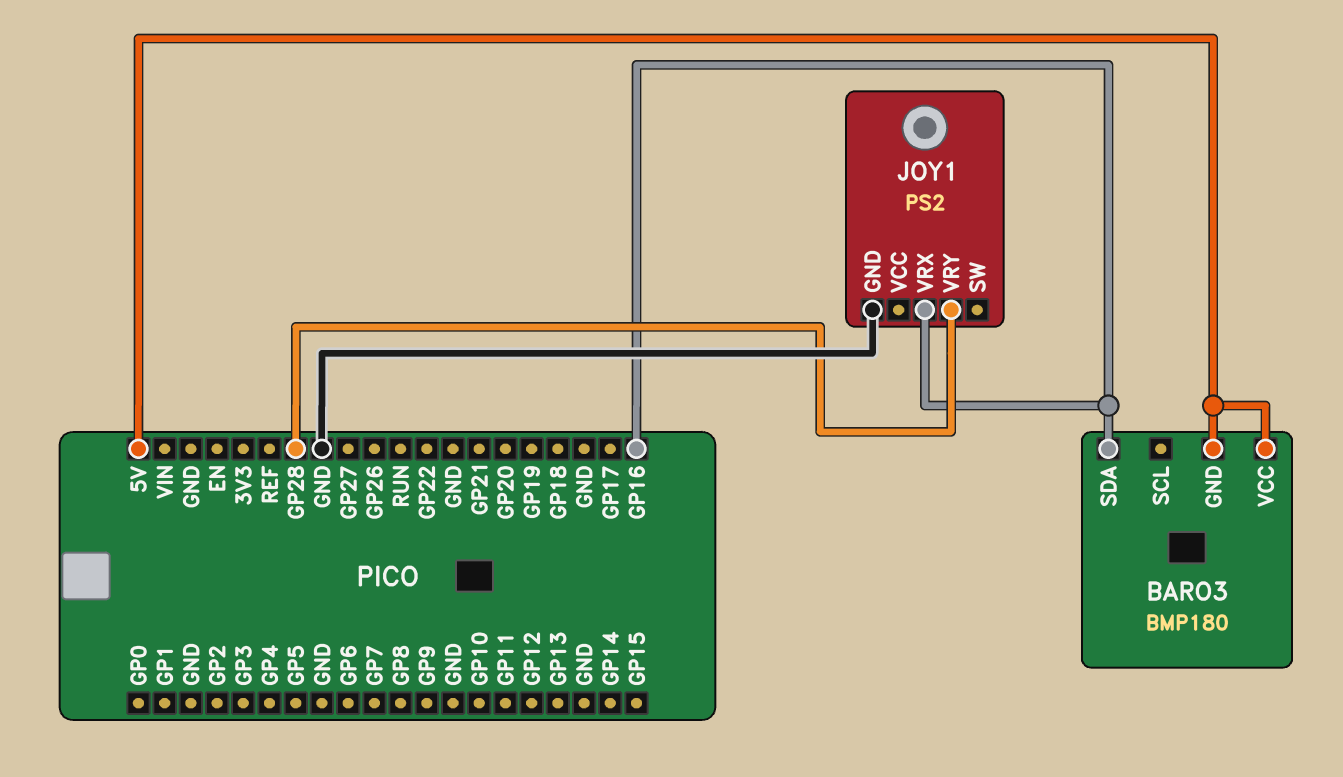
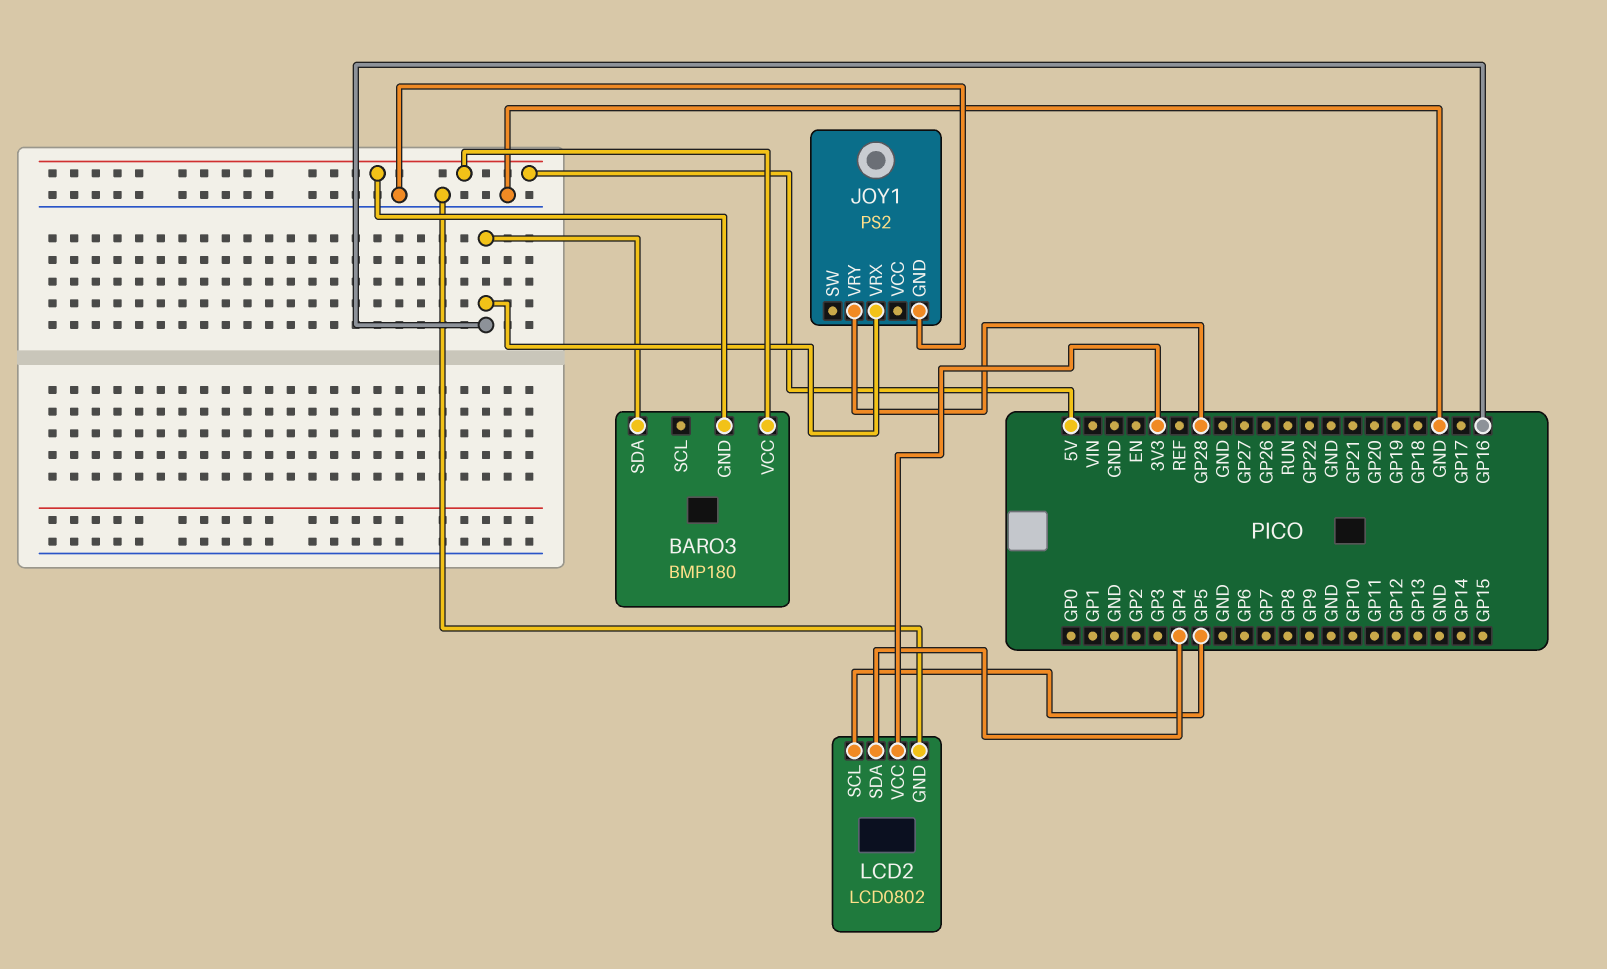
LCD2: none -> LCD0802
LCD2 pin GND: none -> GND
LCD2 pin SCL: none -> GP5
LCD2 pin SDA: none -> GP4
LCD2 pin VCC: none -> 3V3

